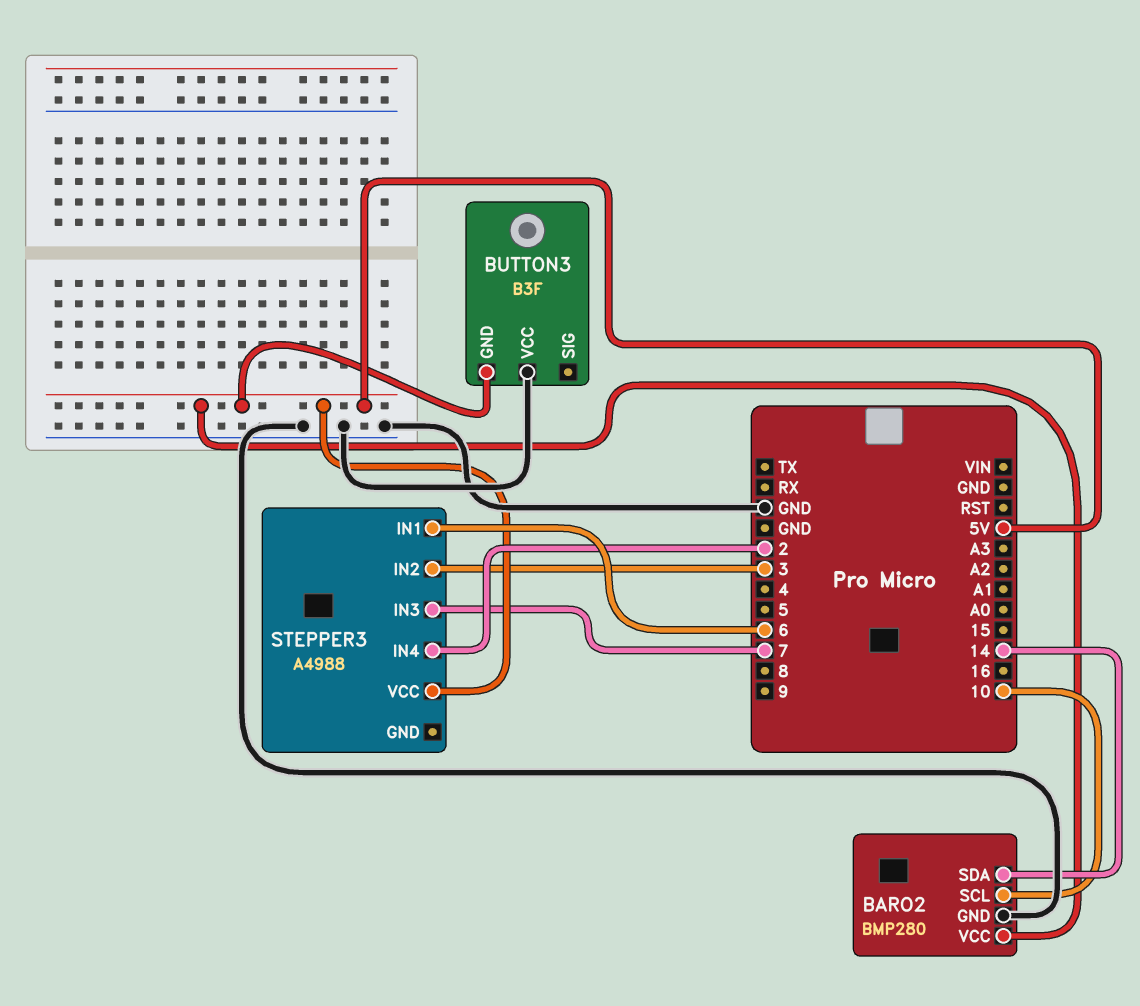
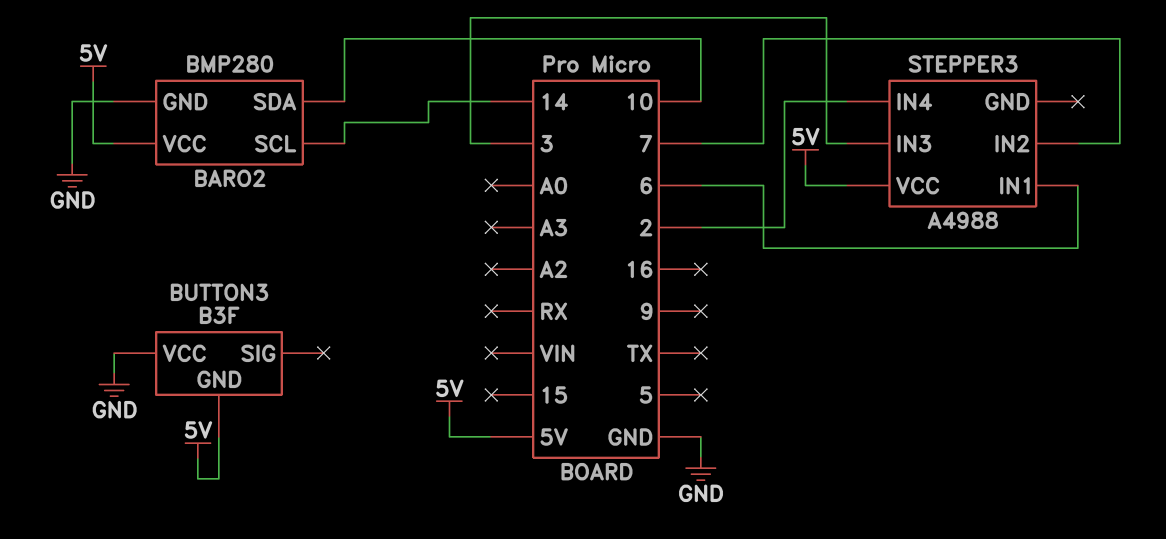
BARO2 pin SCL: 10 -> 14
BARO2 pin SDA: 14 -> 10
STEPPER3 pin IN2: 3 -> 7
STEPPER3 pin IN3: 7 -> 3

